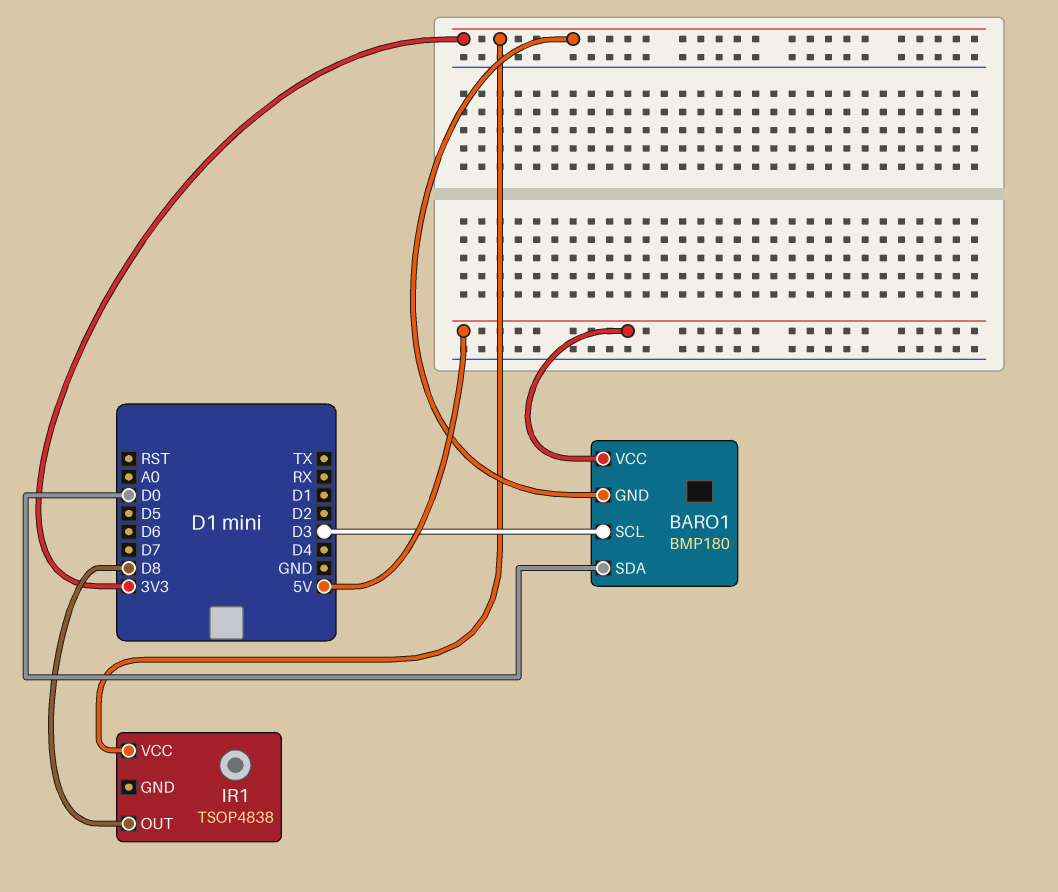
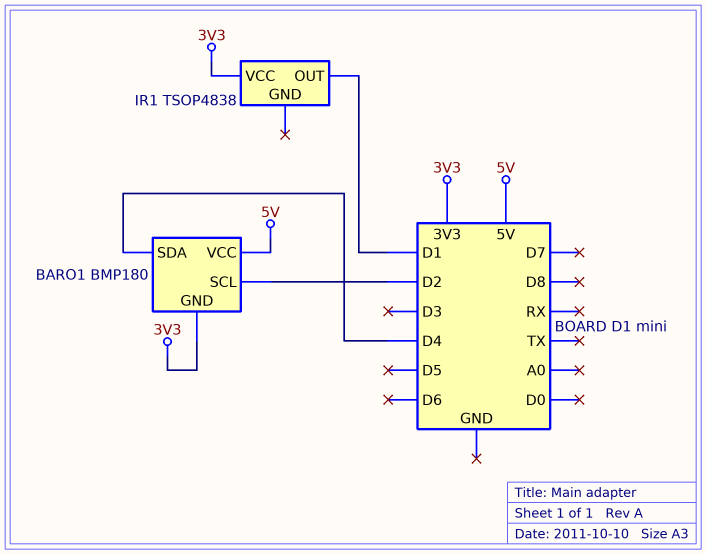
BARO1 pin SCL: D3 -> D2
BARO1 pin SDA: D0 -> D4
IR1 pin OUT: D8 -> D1

